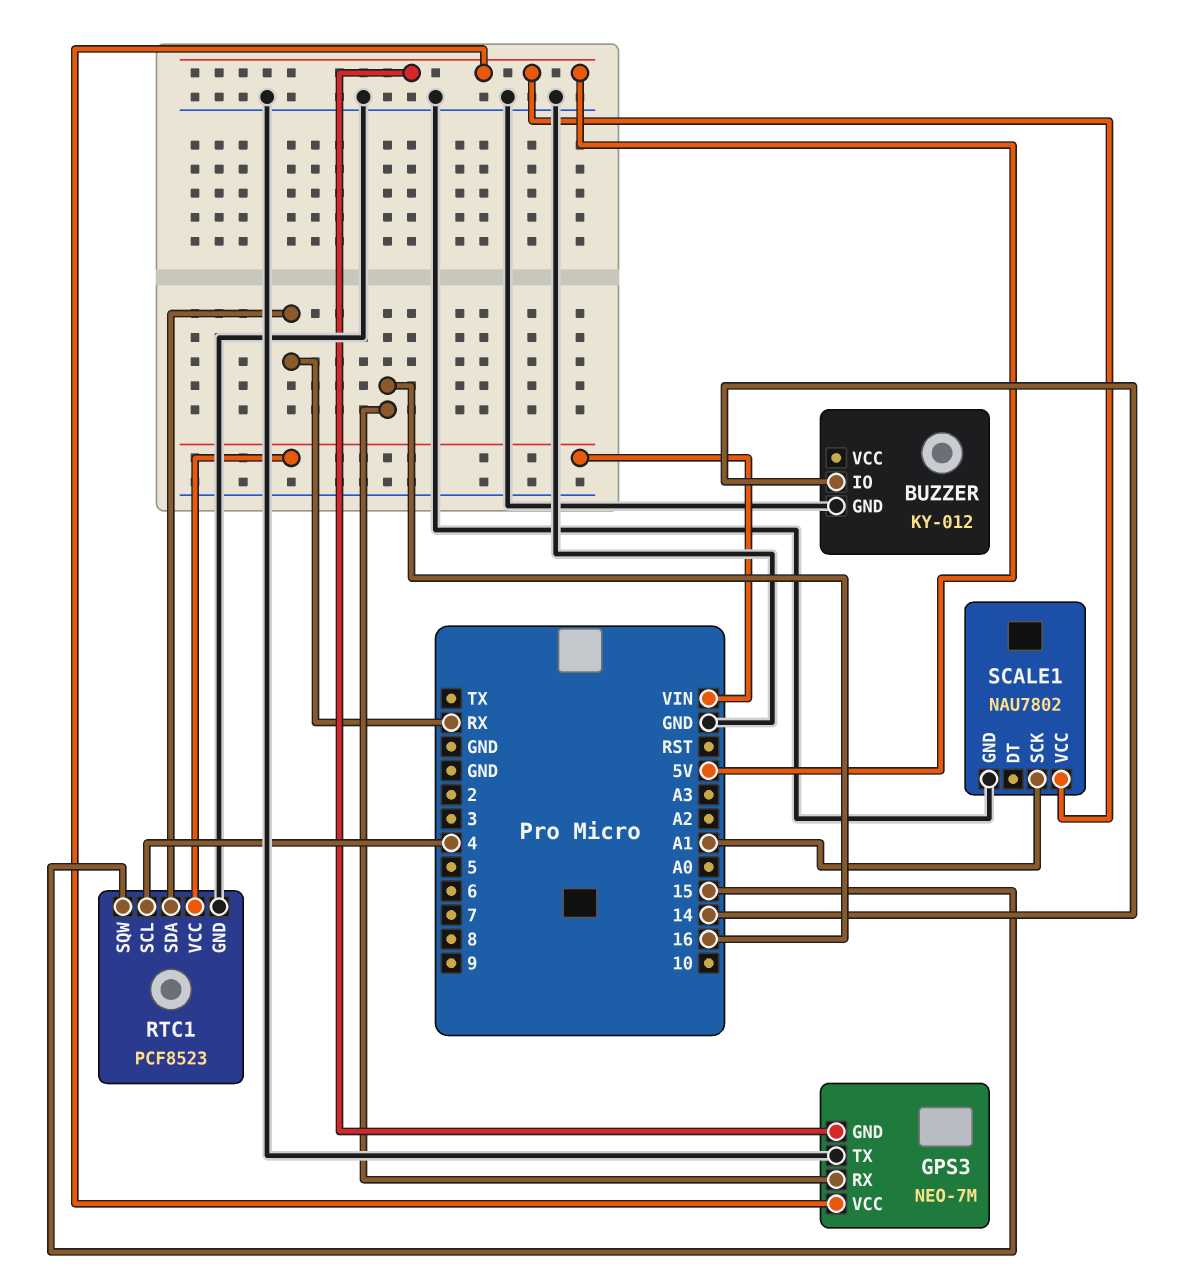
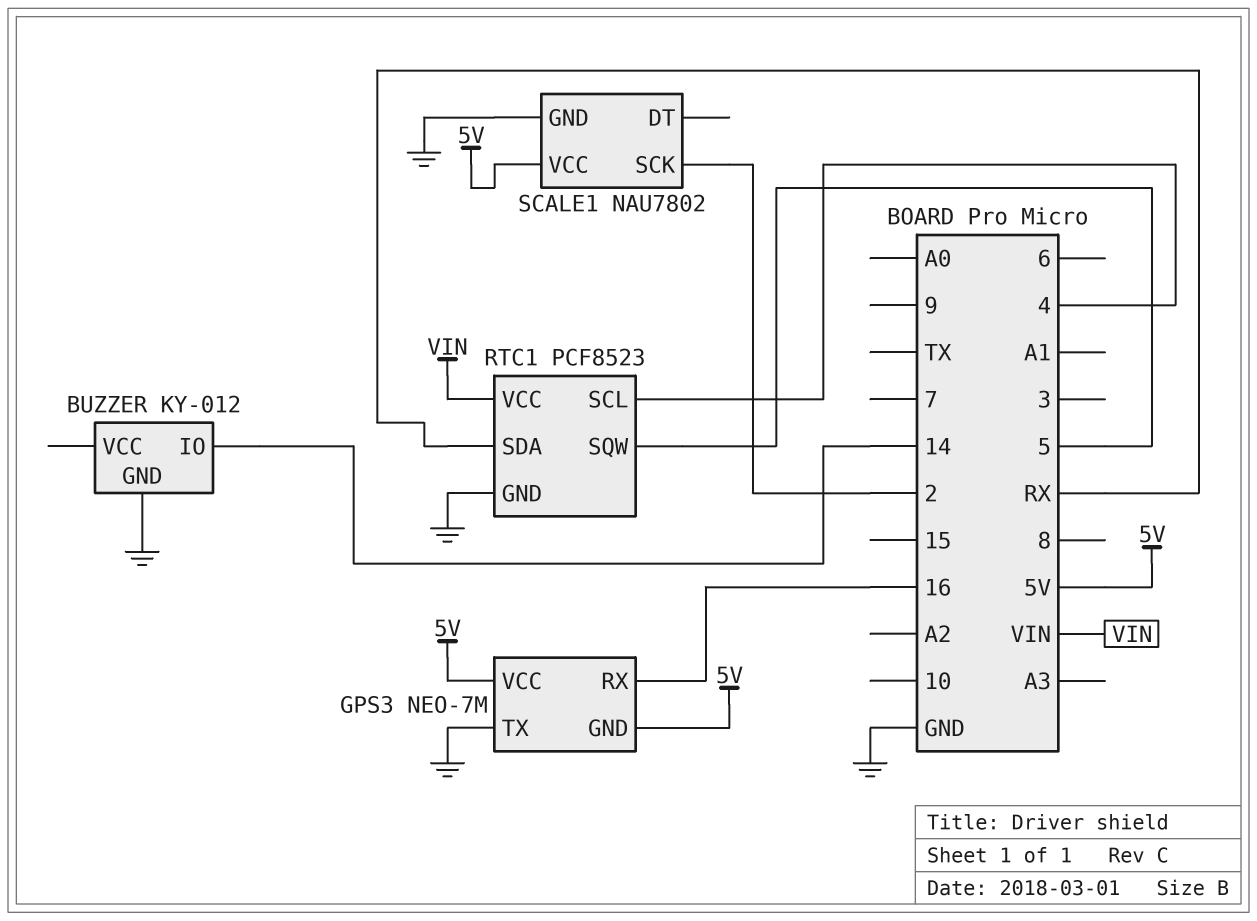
RTC1 pin SQW: 15 -> 5
SCALE1 pin SCK: A1 -> 2

